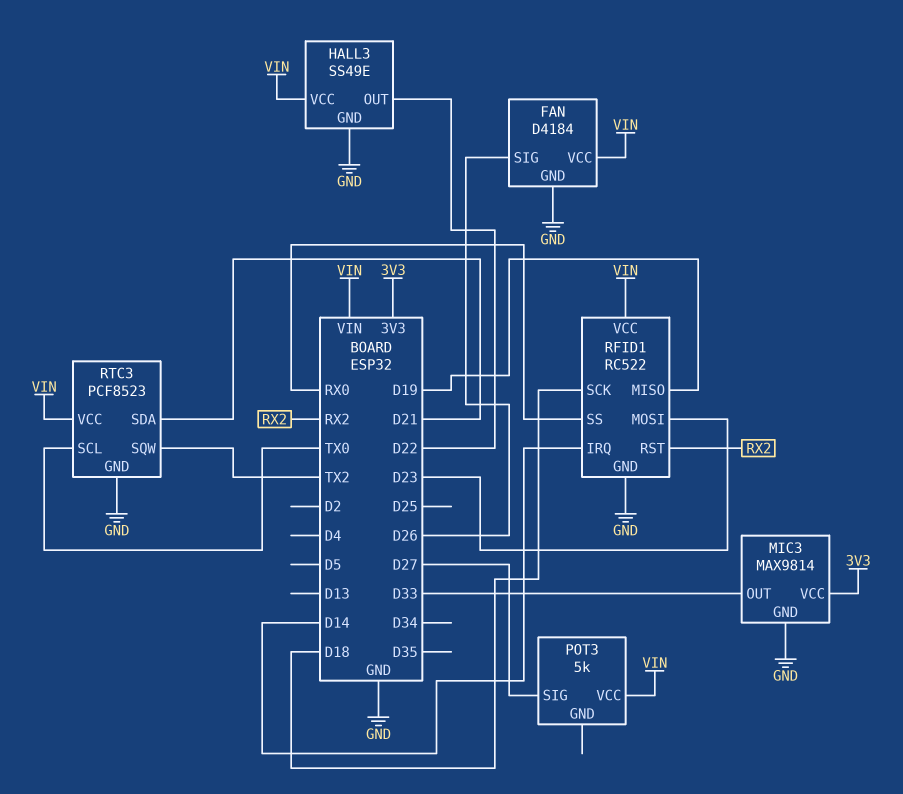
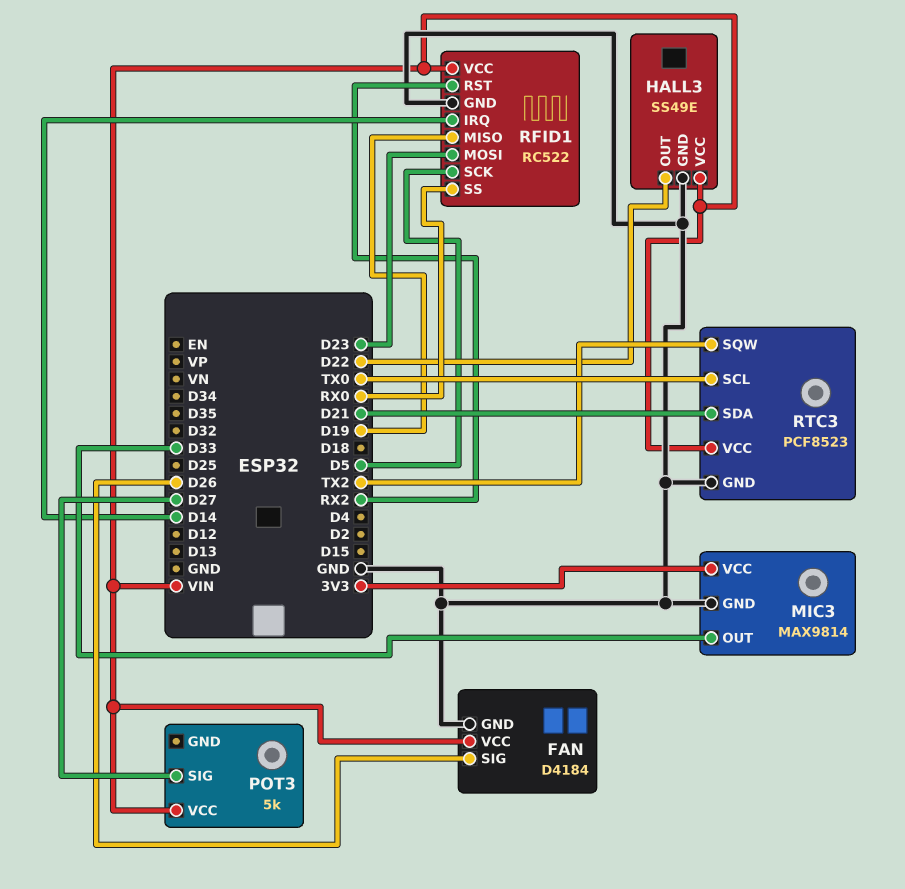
RFID1 pin SCK: D18 -> D5

